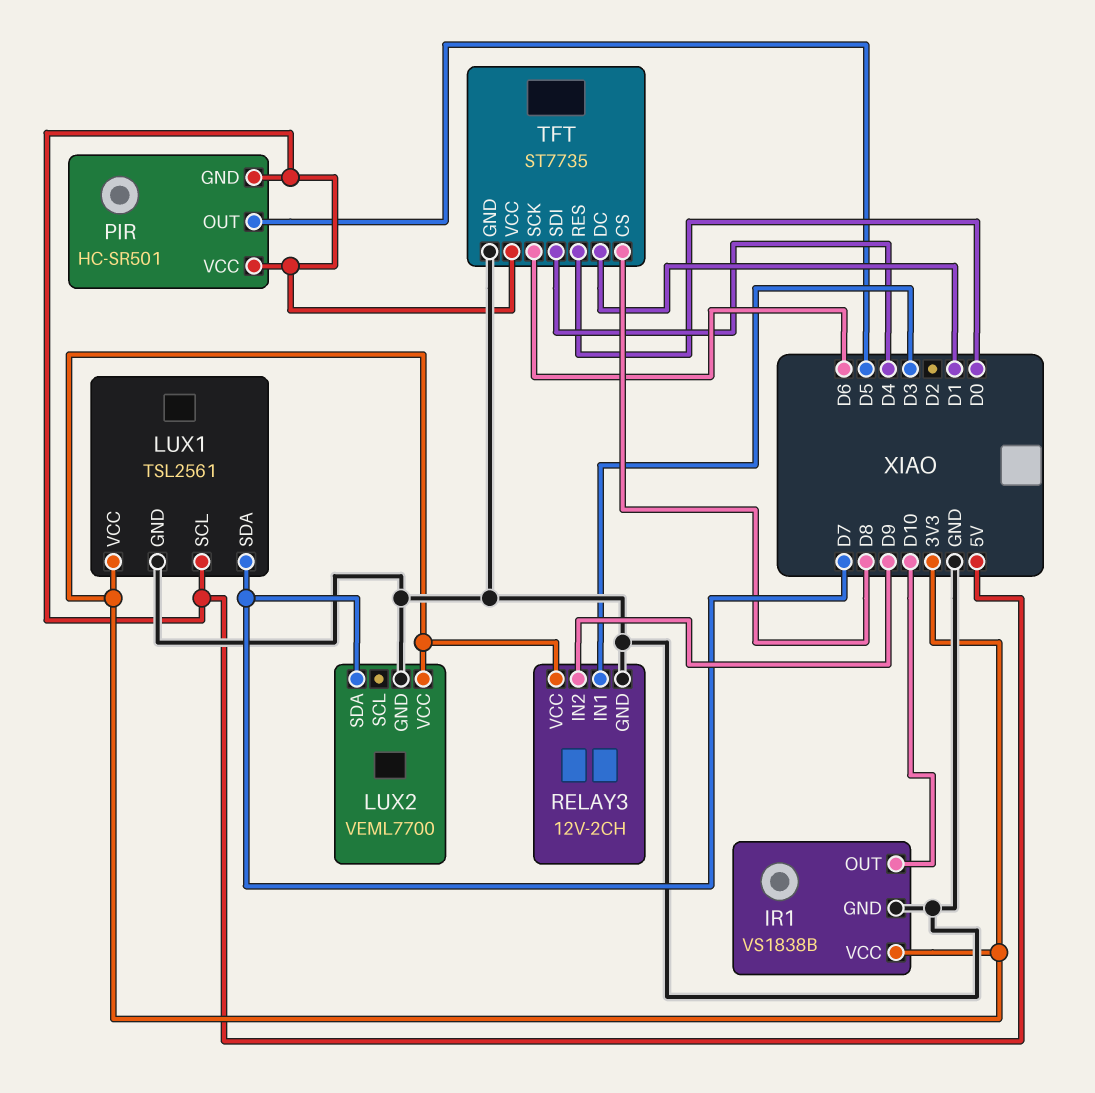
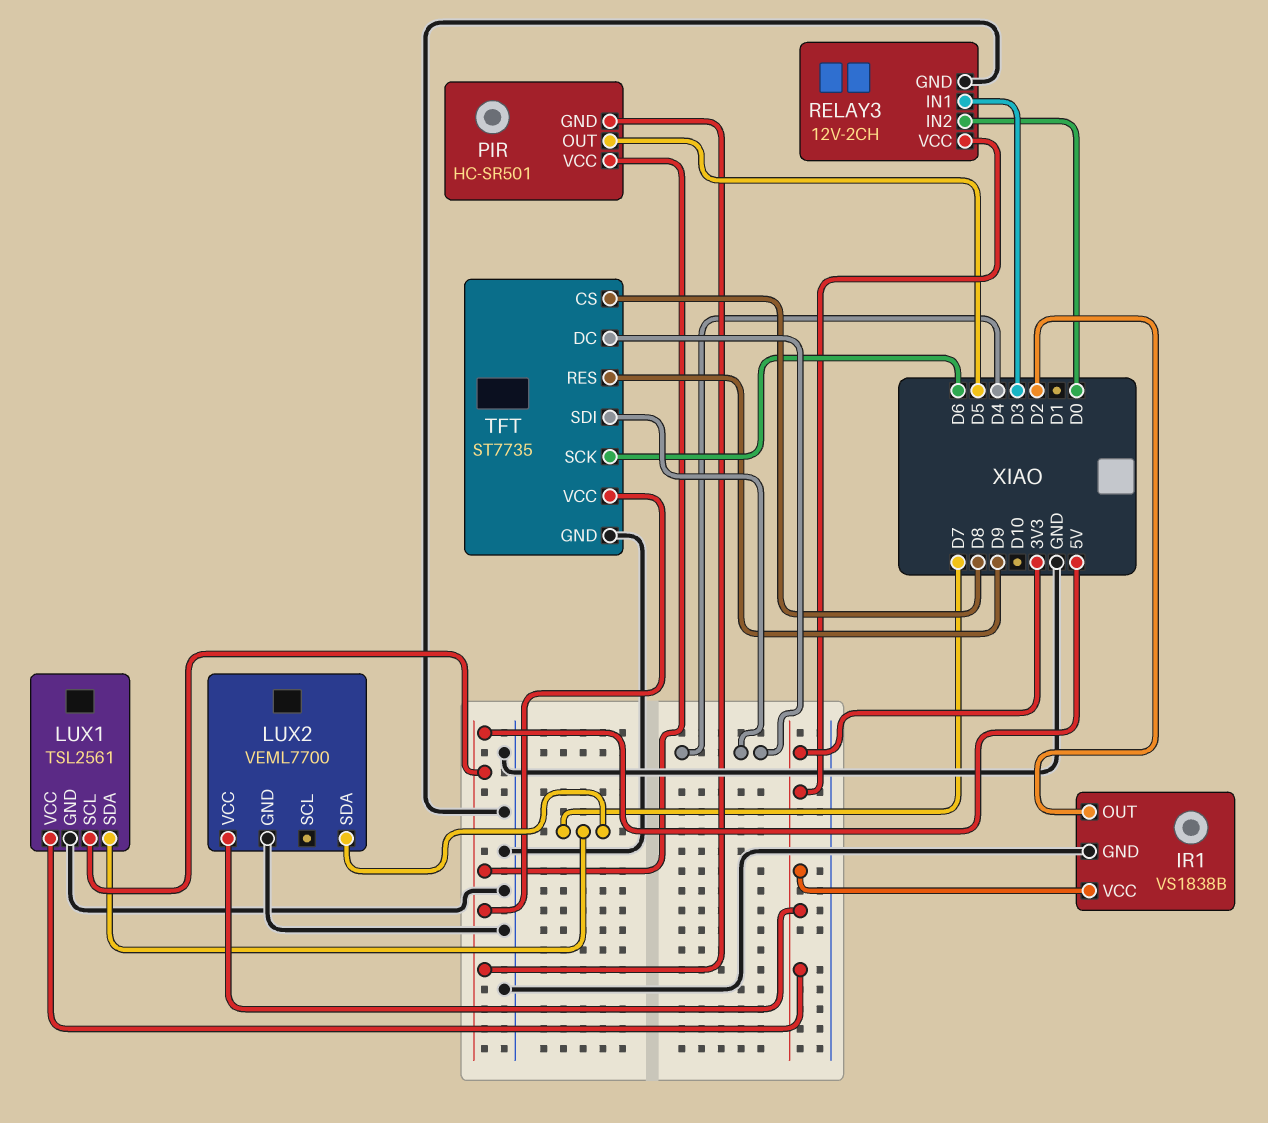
IR1 pin OUT: D10 -> D2
RELAY3 pin IN2: D9 -> D0
TFT pin DC: D1 -> D4
TFT pin RES: D0 -> D9

